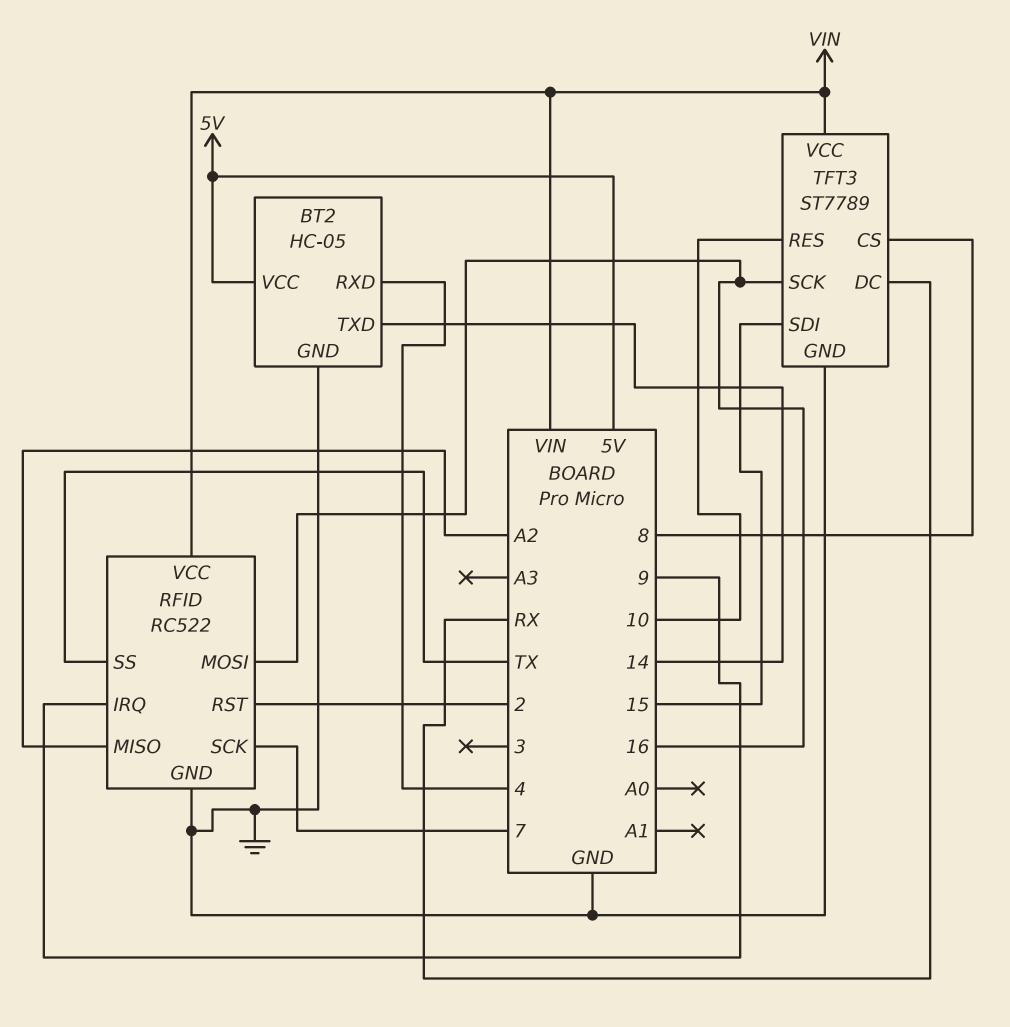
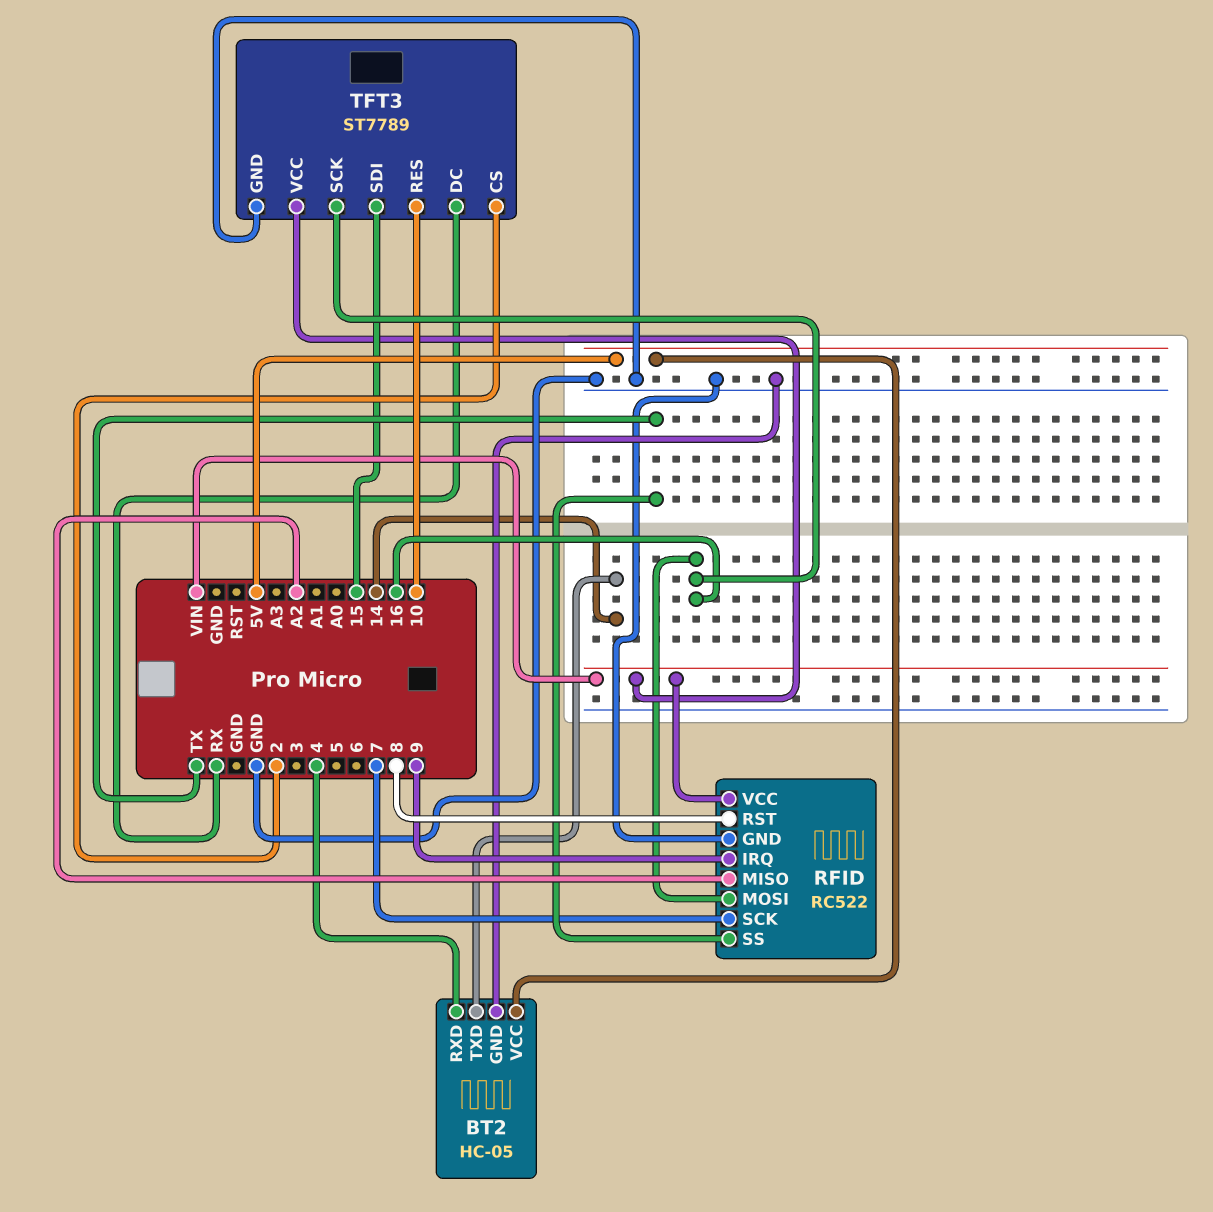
RFID pin RST: 2 -> 8
TFT3 pin CS: 8 -> 2

